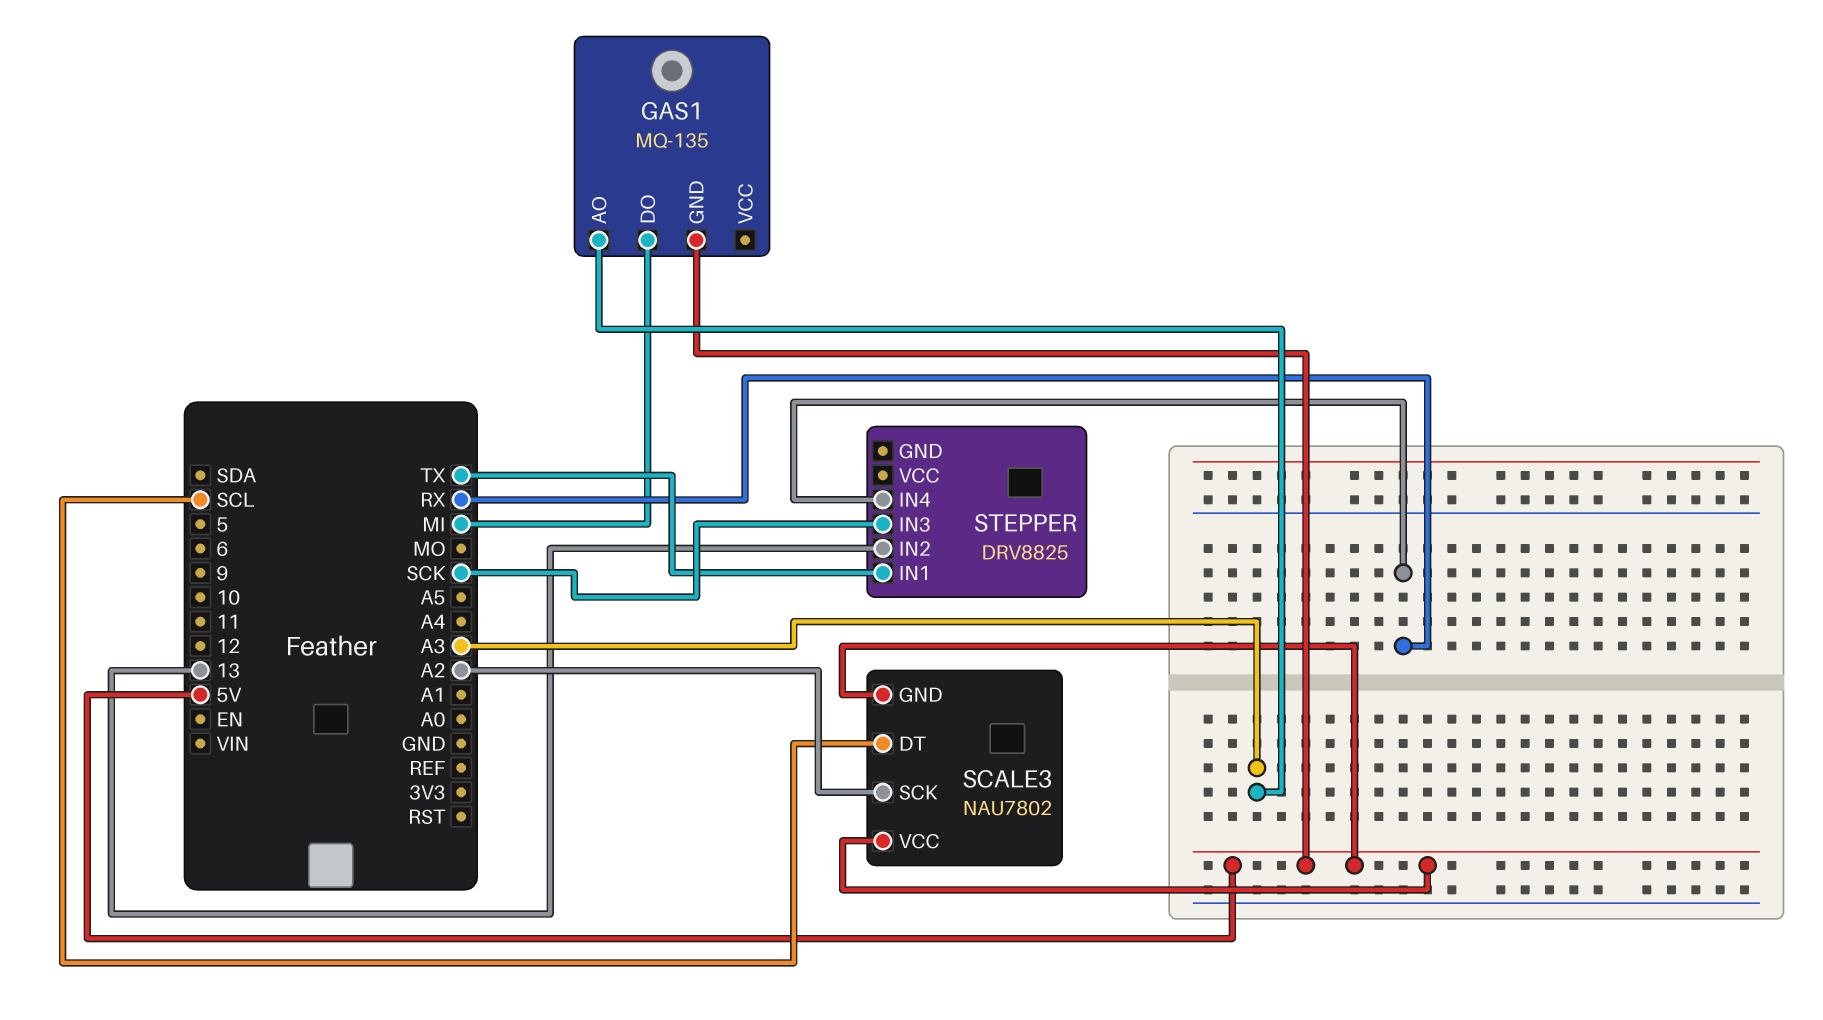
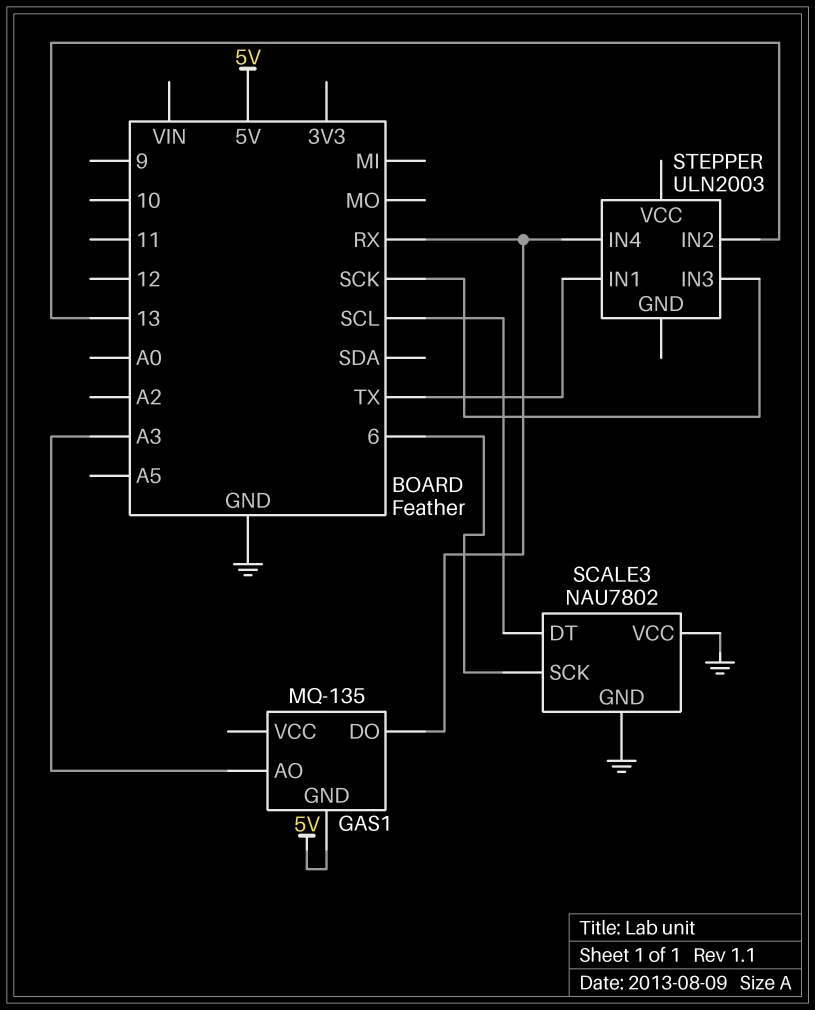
GAS1 pin DO: MI -> RX
SCALE3 pin GND: 5V -> GND
SCALE3 pin SCK: A2 -> 6
SCALE3 pin VCC: 5V -> GND
STEPPER: DRV8825 -> ULN2003

